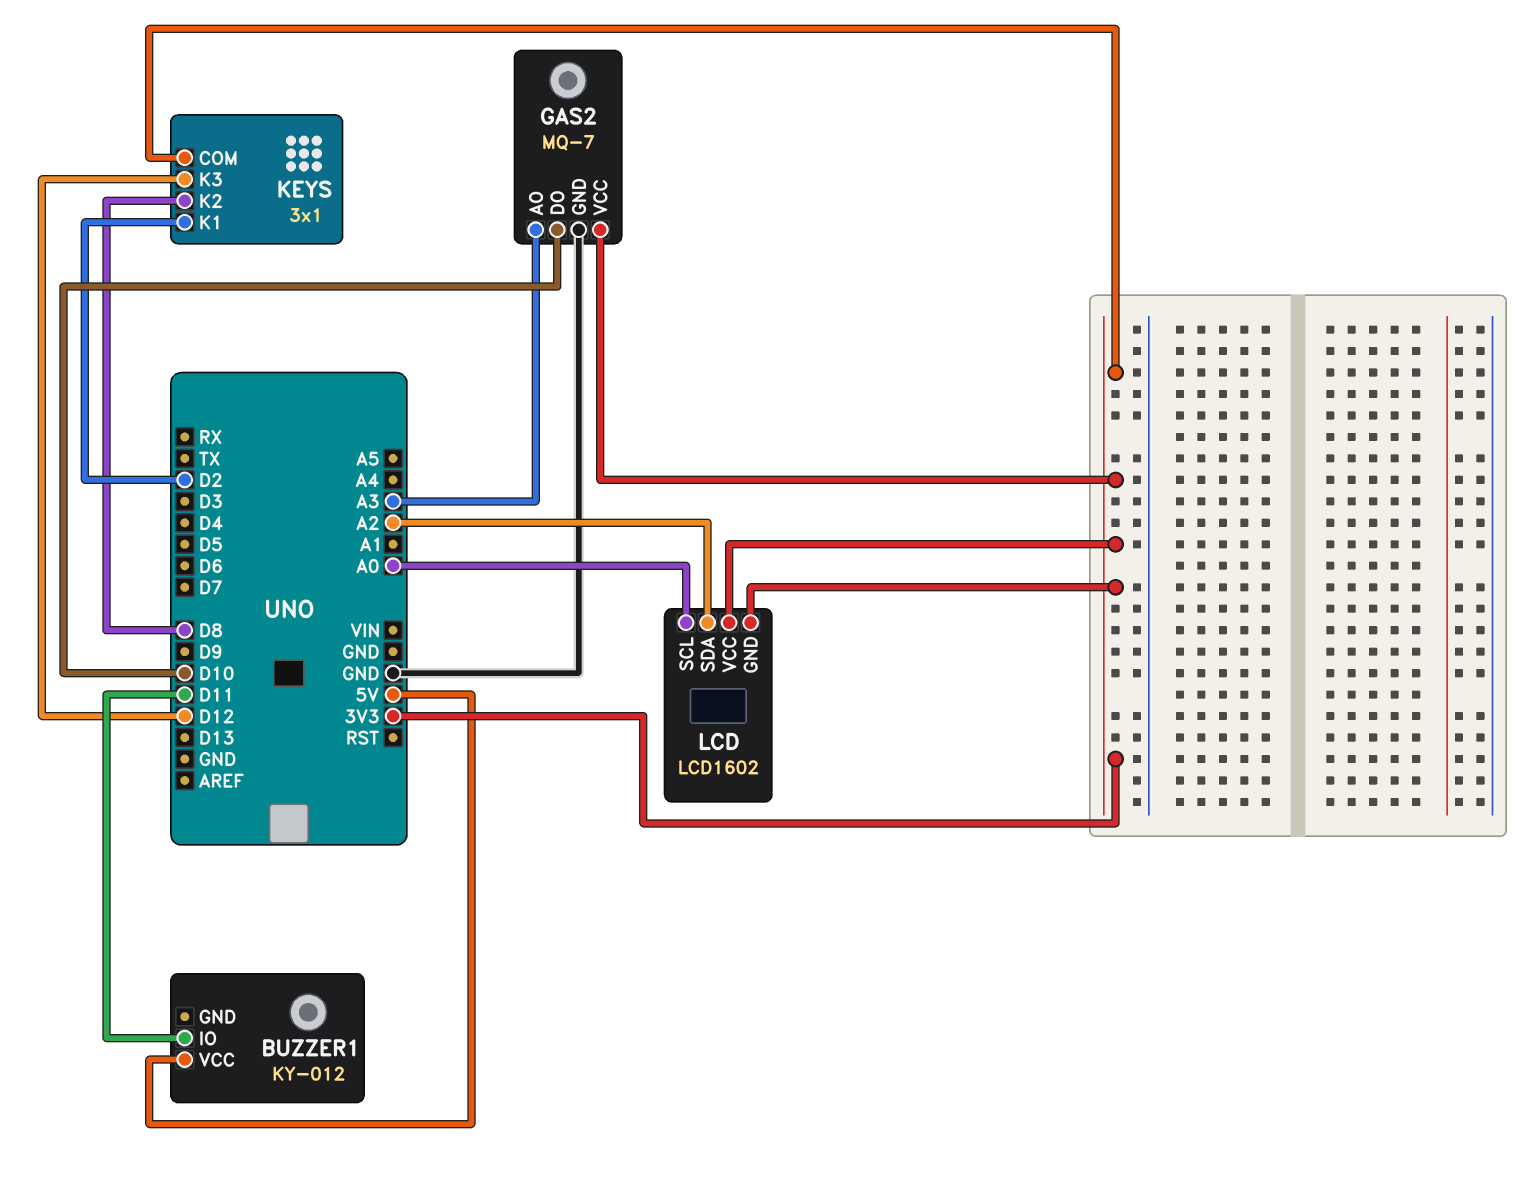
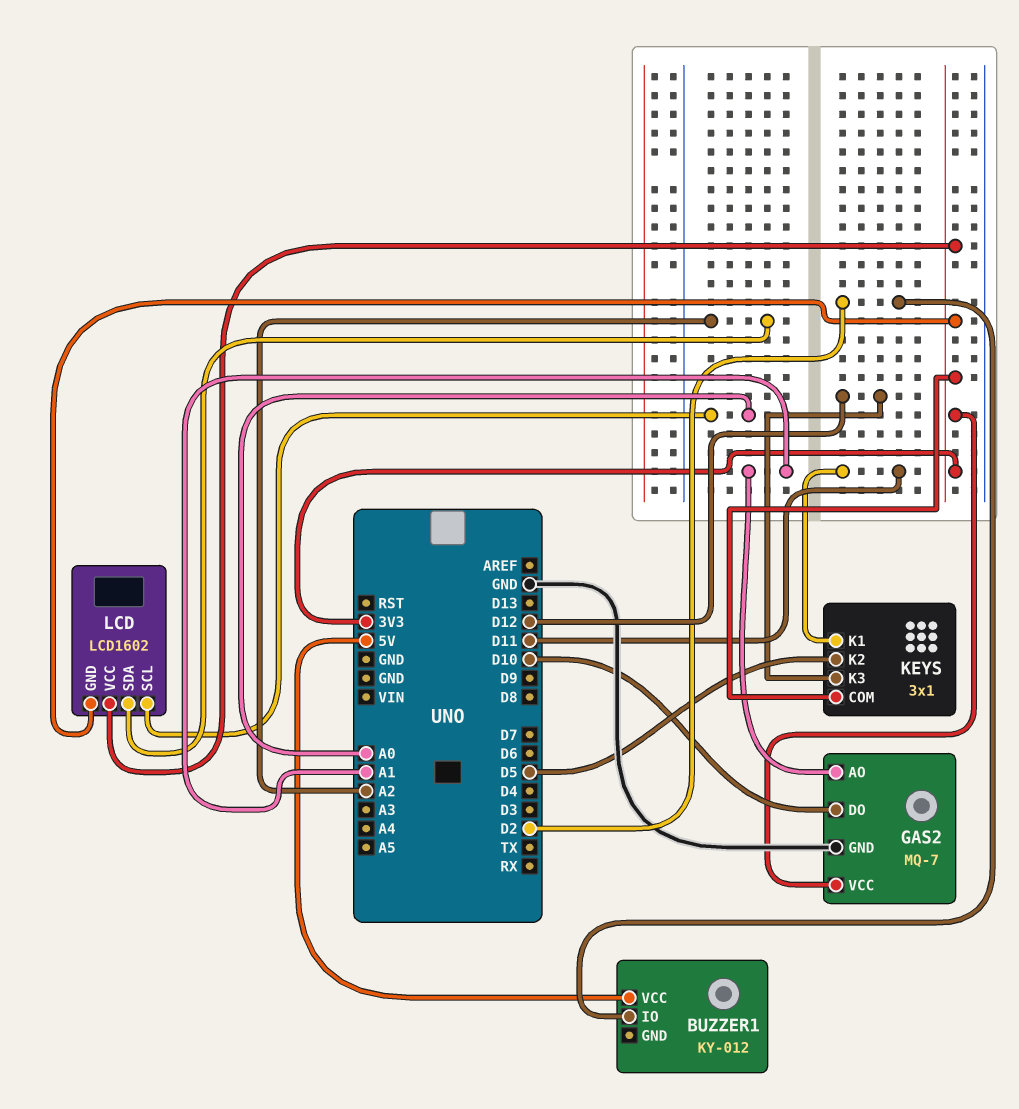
BUZZER1 pin IO: D11 -> D2
GAS2 pin AO: A3 -> A1
KEYS pin K1: D2 -> D11
KEYS pin K2: D8 -> D5

